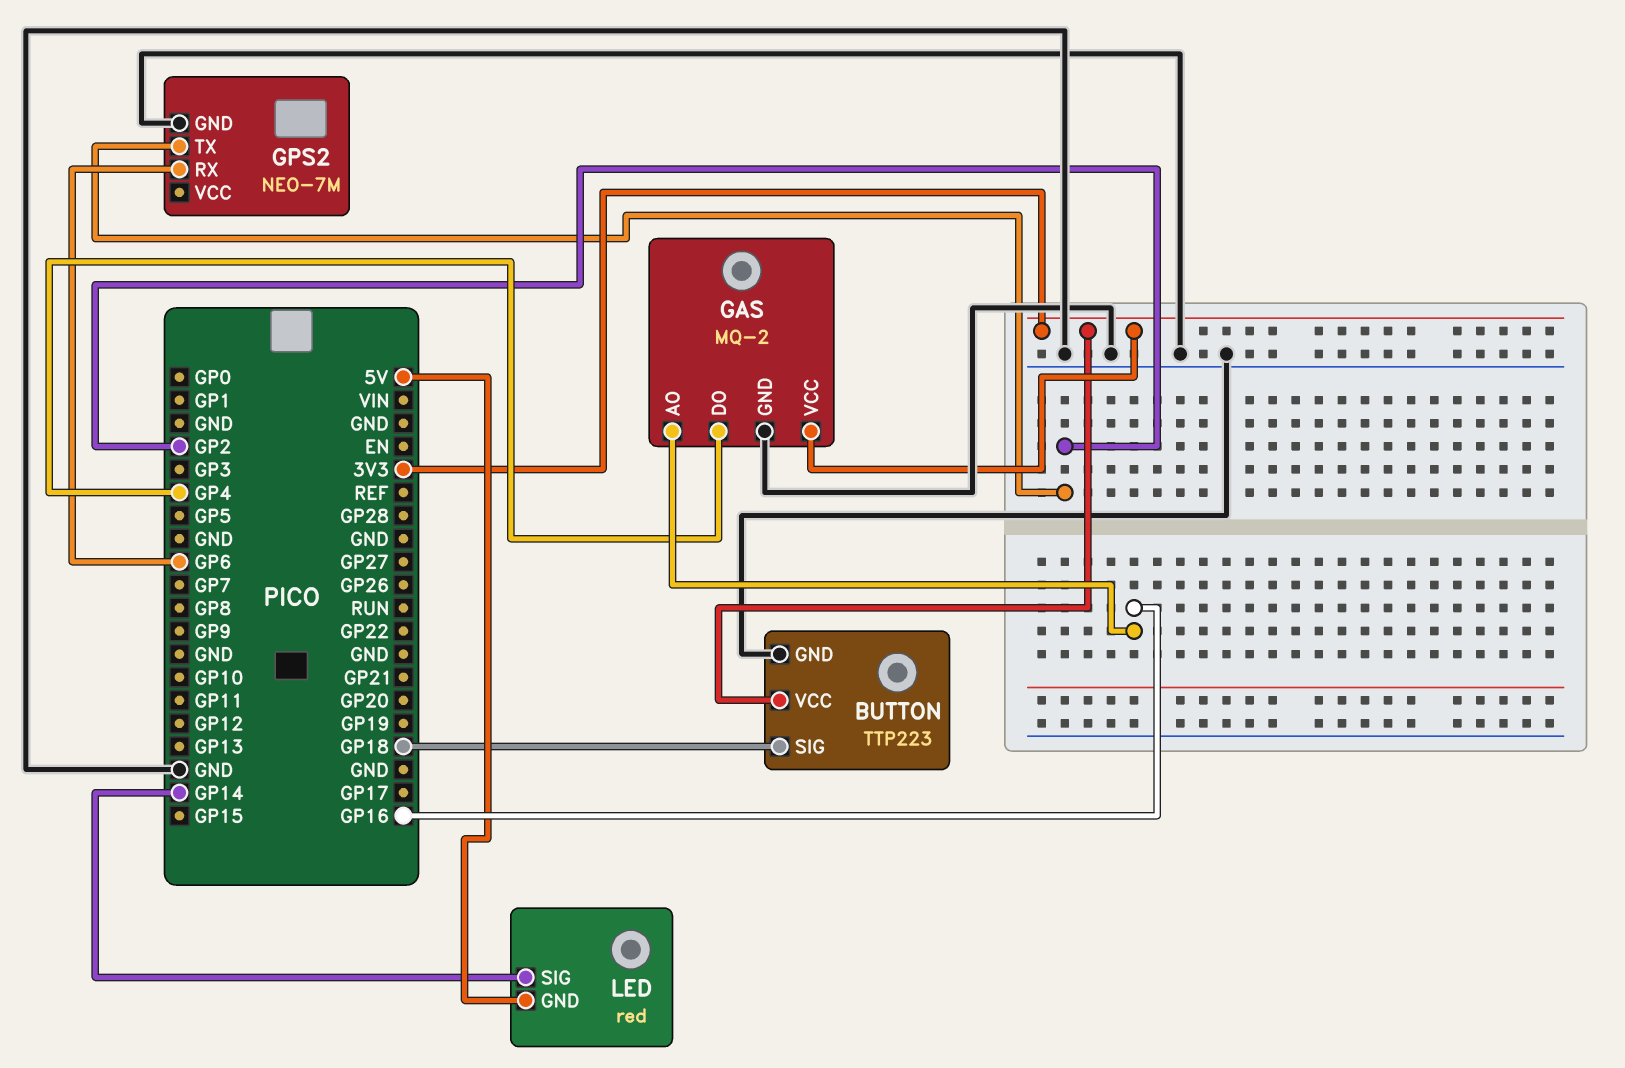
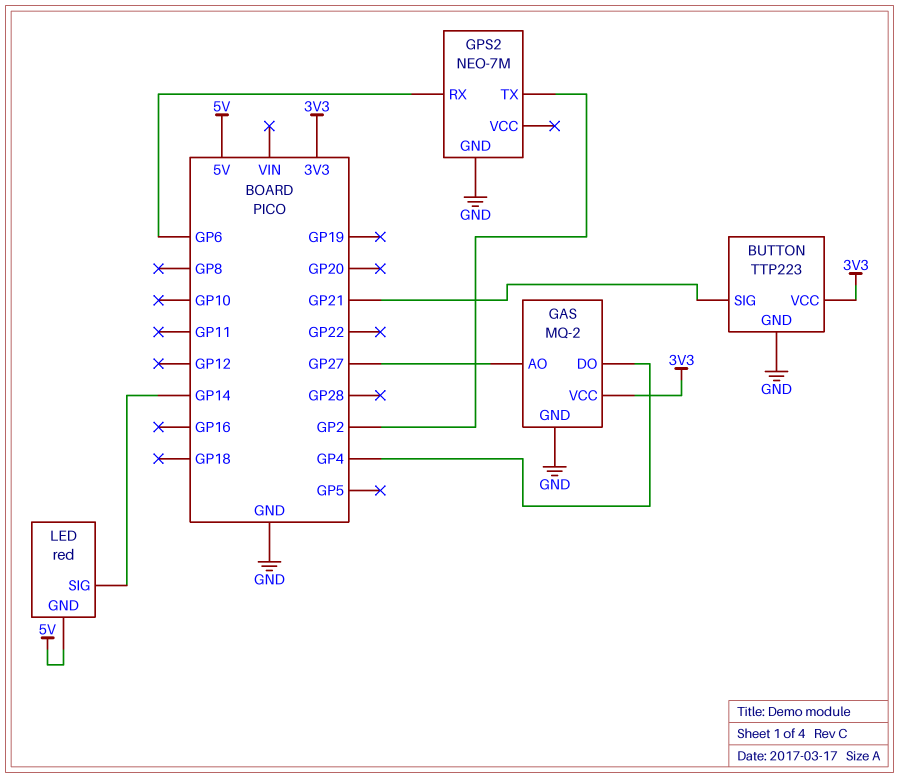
BUTTON pin SIG: GP18 -> GP21
GAS pin AO: GP16 -> GP27

